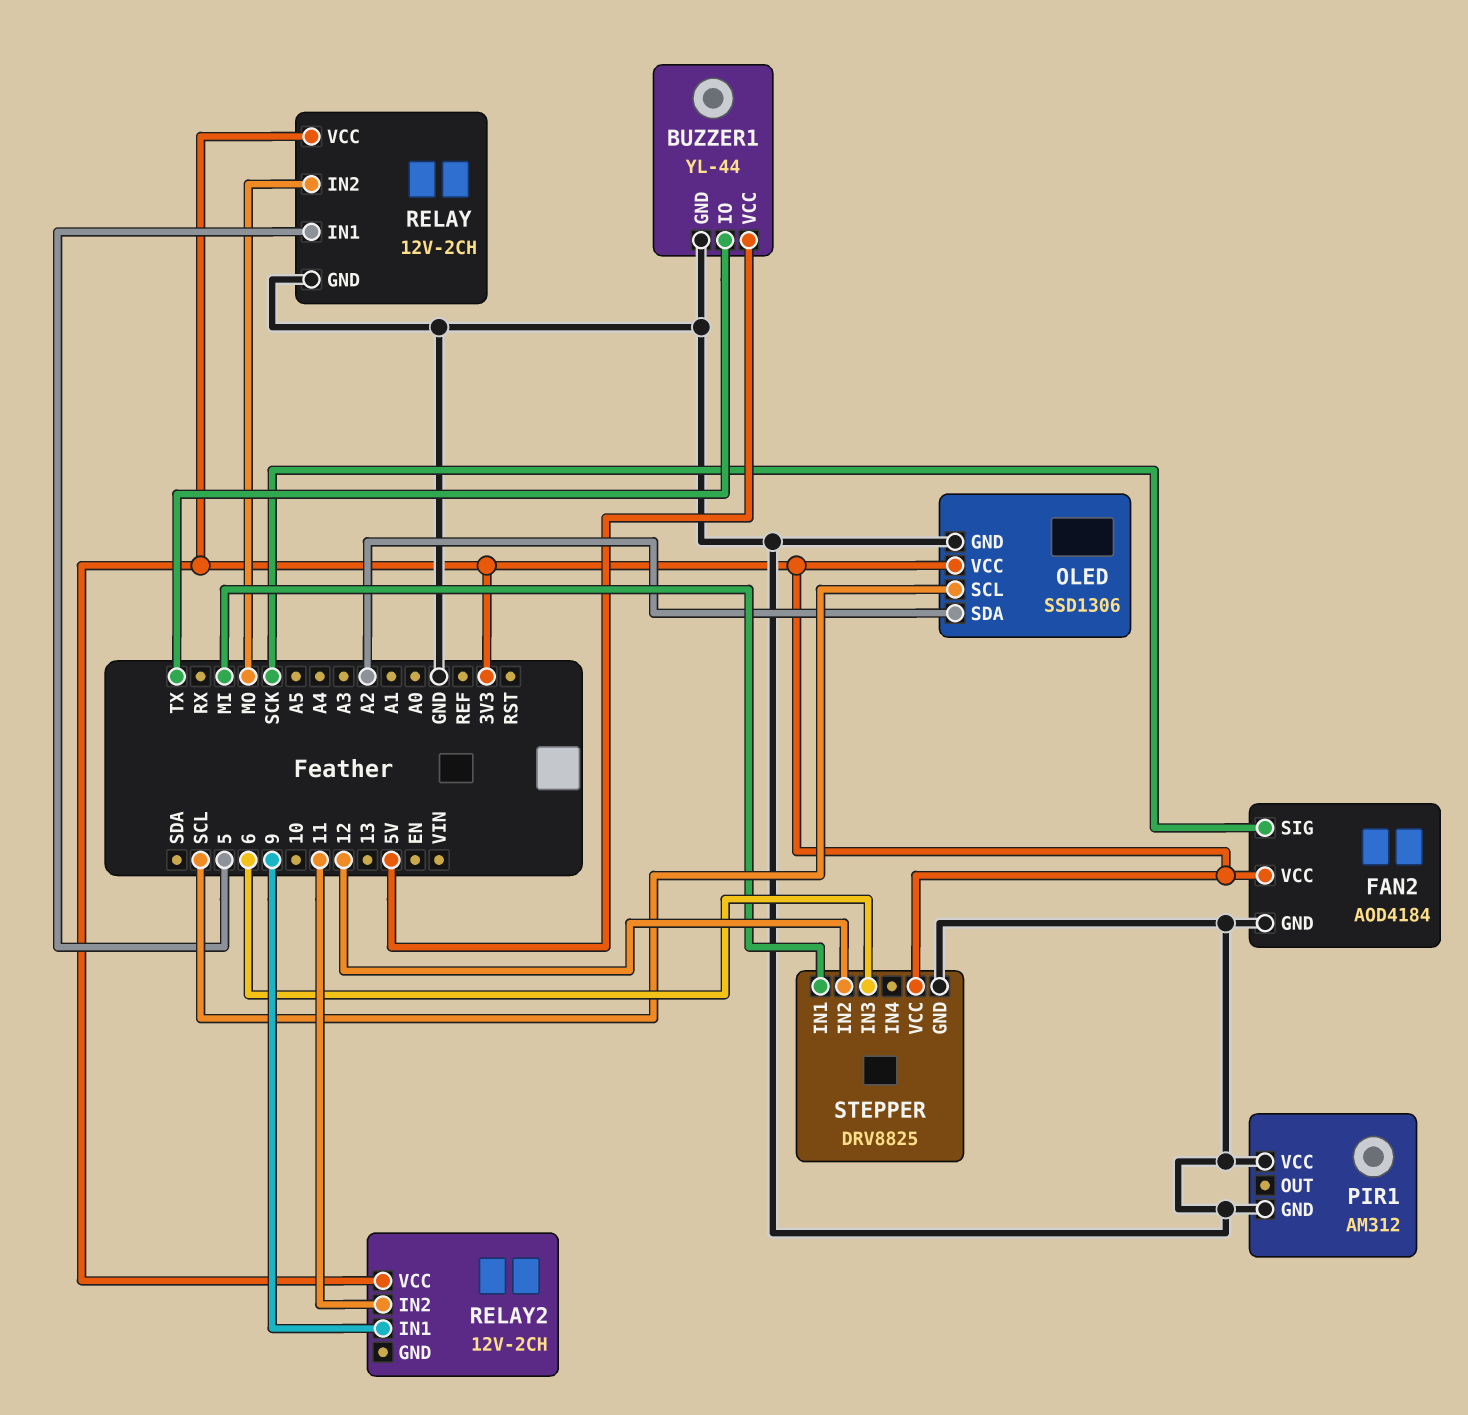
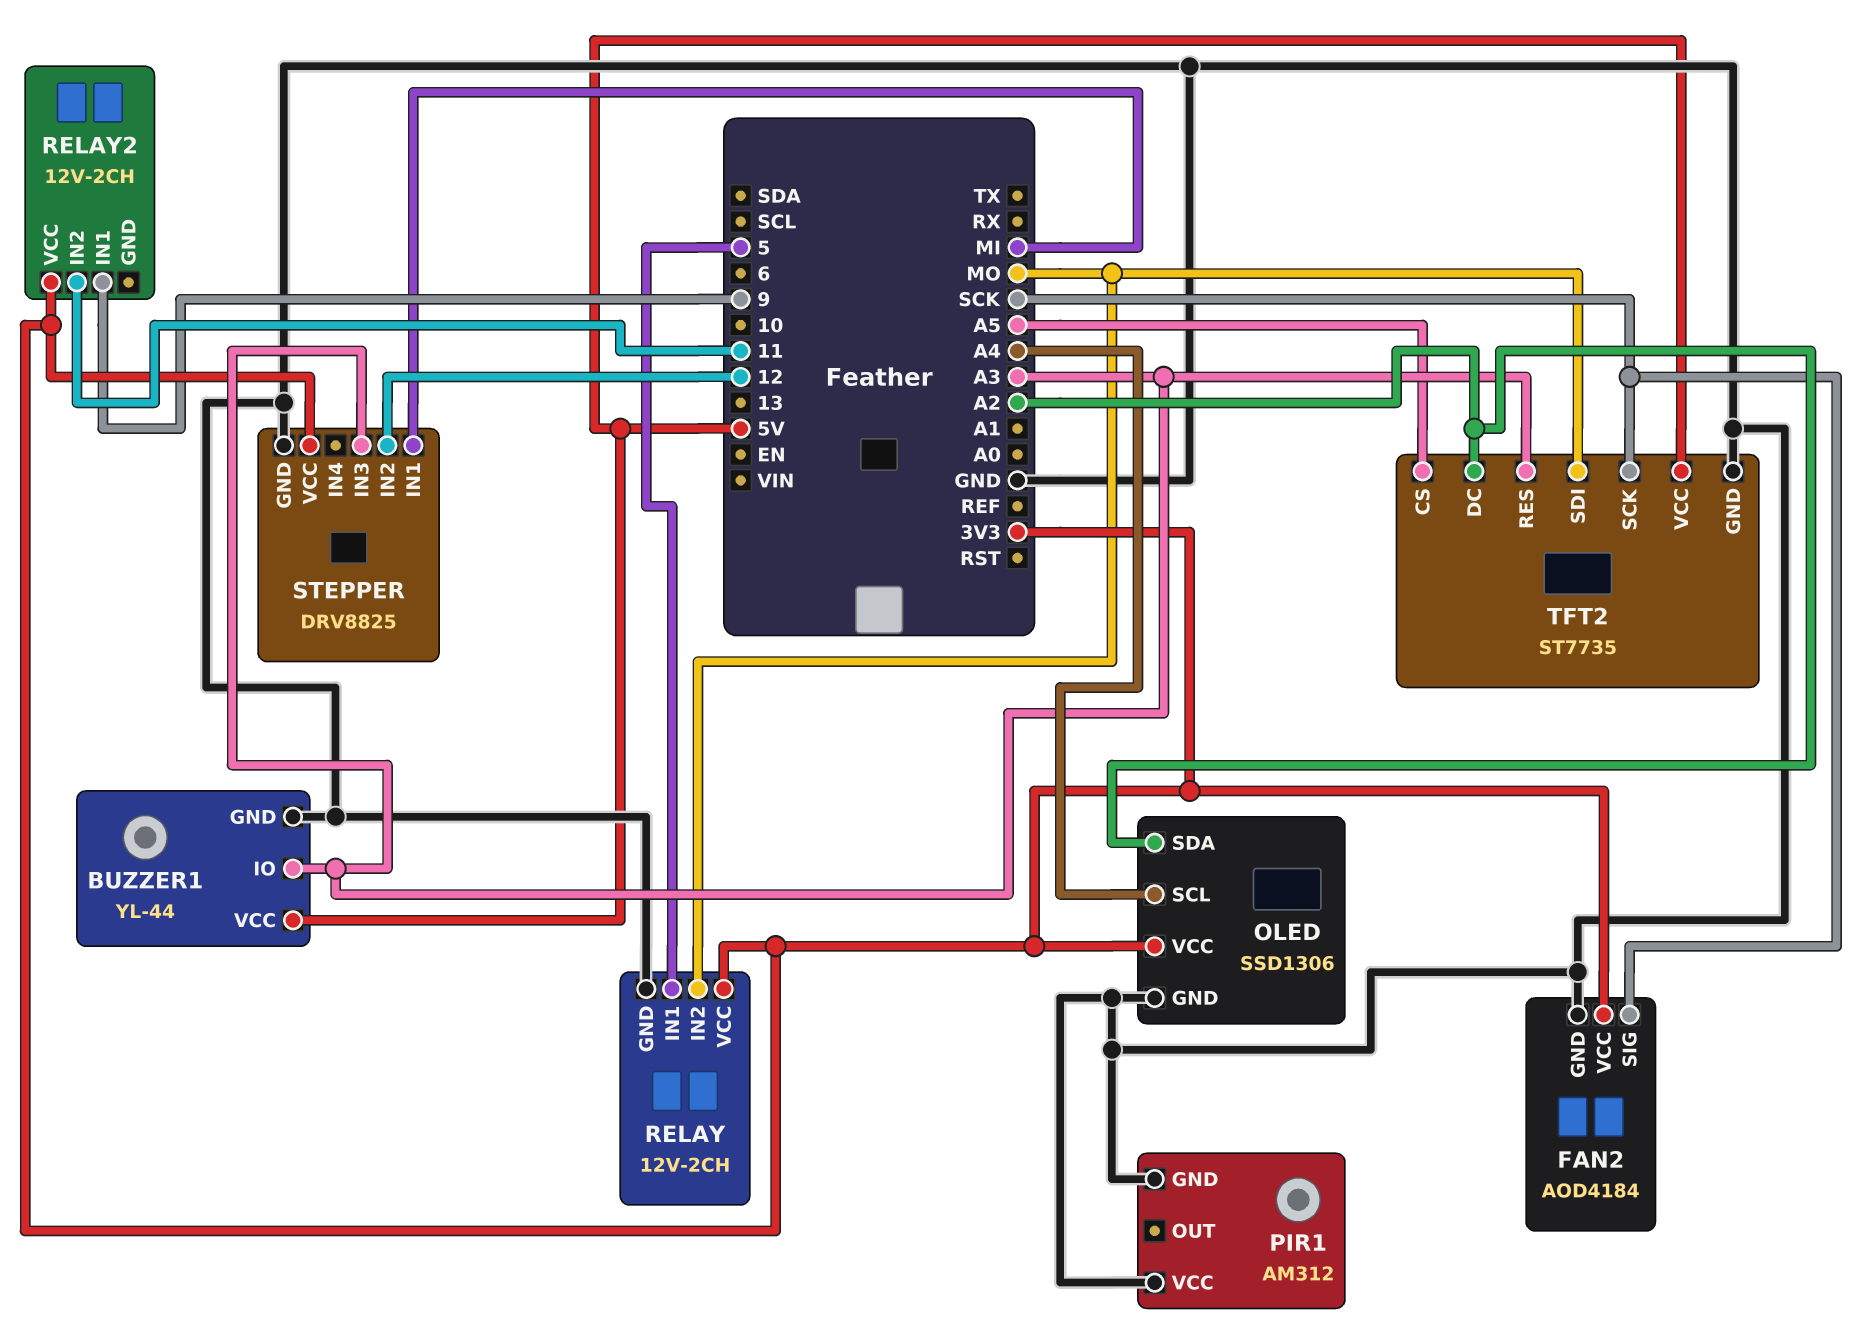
BUZZER1 pin IO: TX -> A3
OLED pin SCL: SCL -> A4
STEPPER pin IN3: 6 -> A3
TFT2: none -> ST7735
TFT2 pin CS: none -> A5
TFT2 pin DC: none -> A2
TFT2 pin GND: none -> GND
TFT2 pin RES: none -> A3
TFT2 pin SCK: none -> SCK
TFT2 pin SDI: none -> MO
TFT2 pin VCC: none -> 5V

